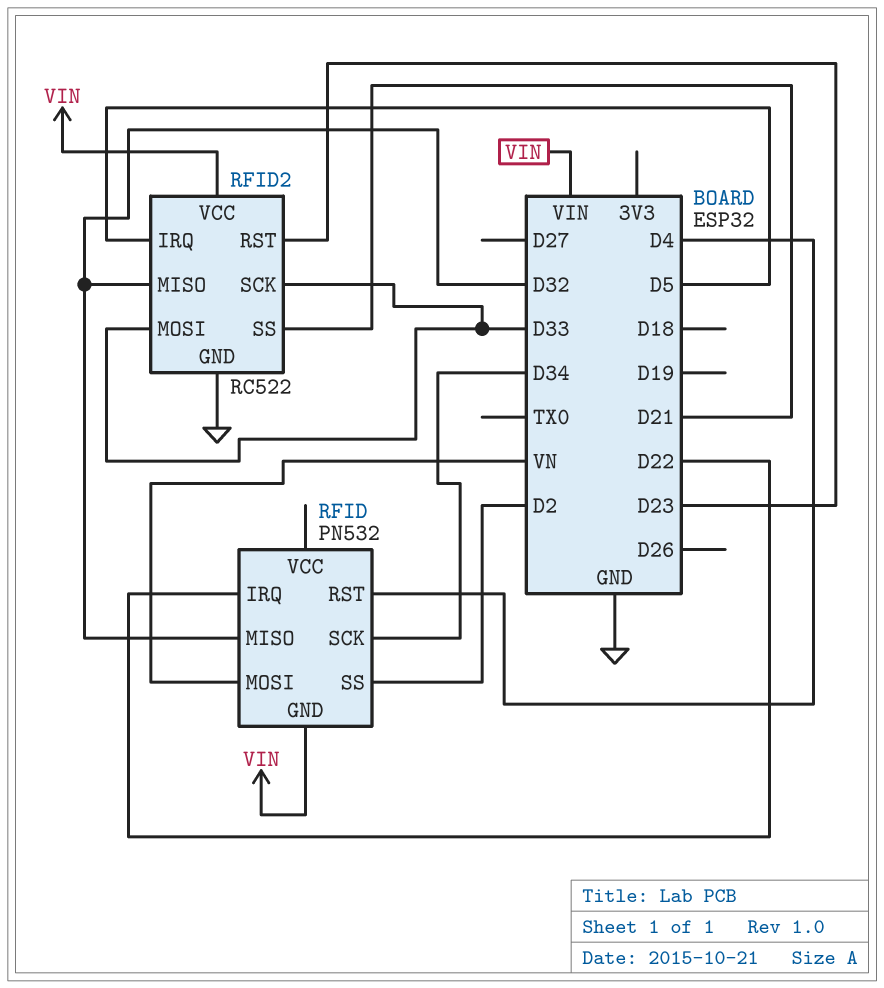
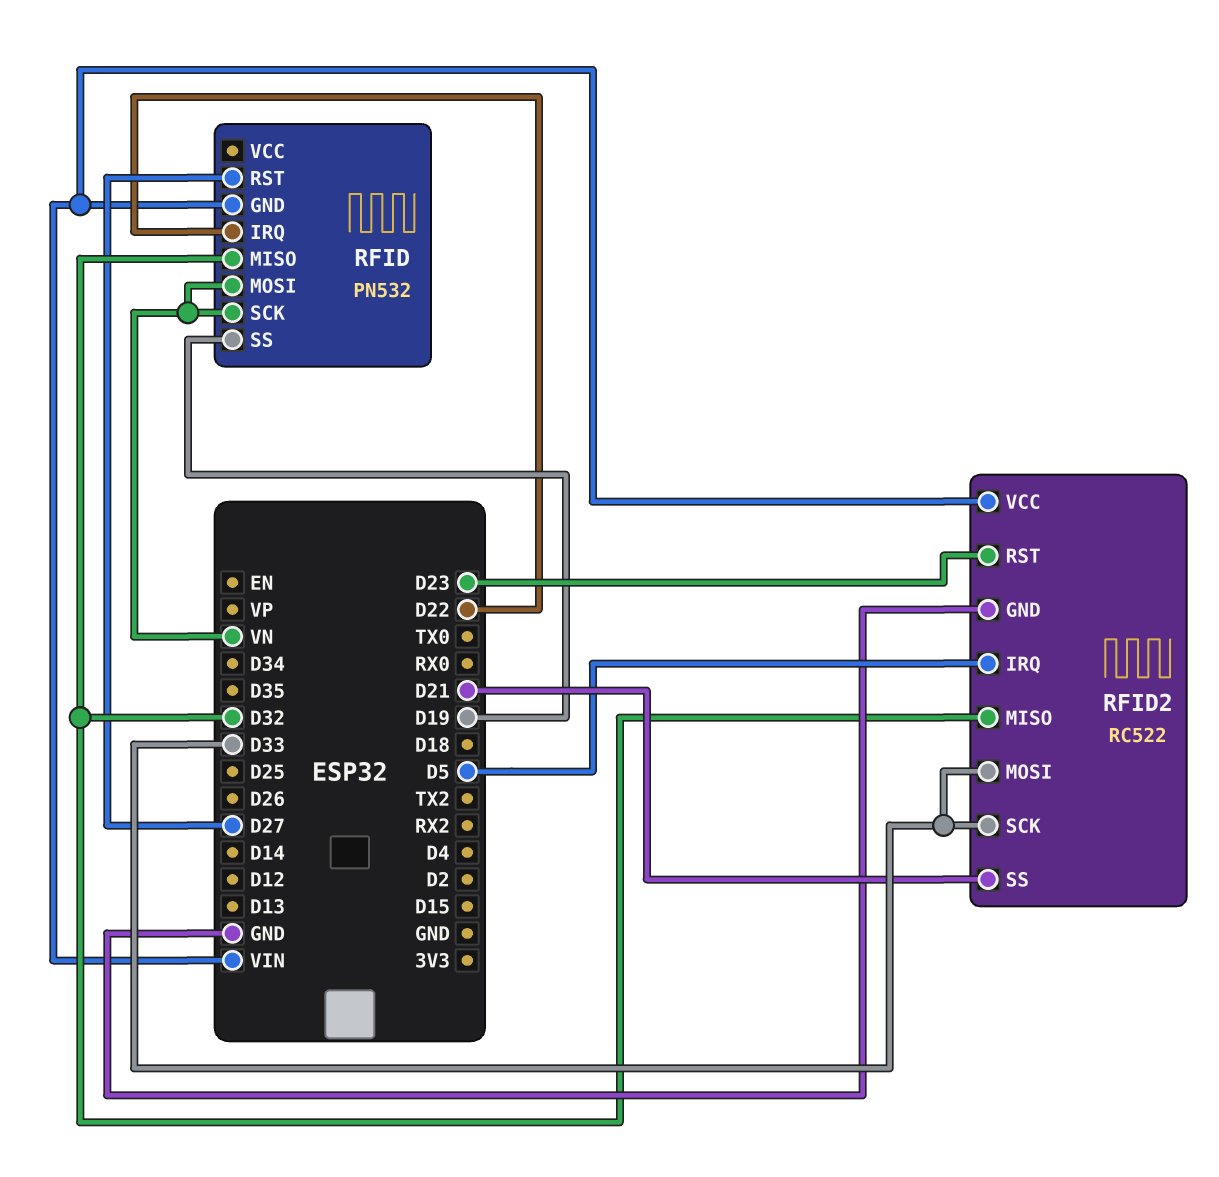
RFID pin RST: D4 -> D27
RFID pin SCK: D34 -> VN
RFID pin SS: D2 -> D19

